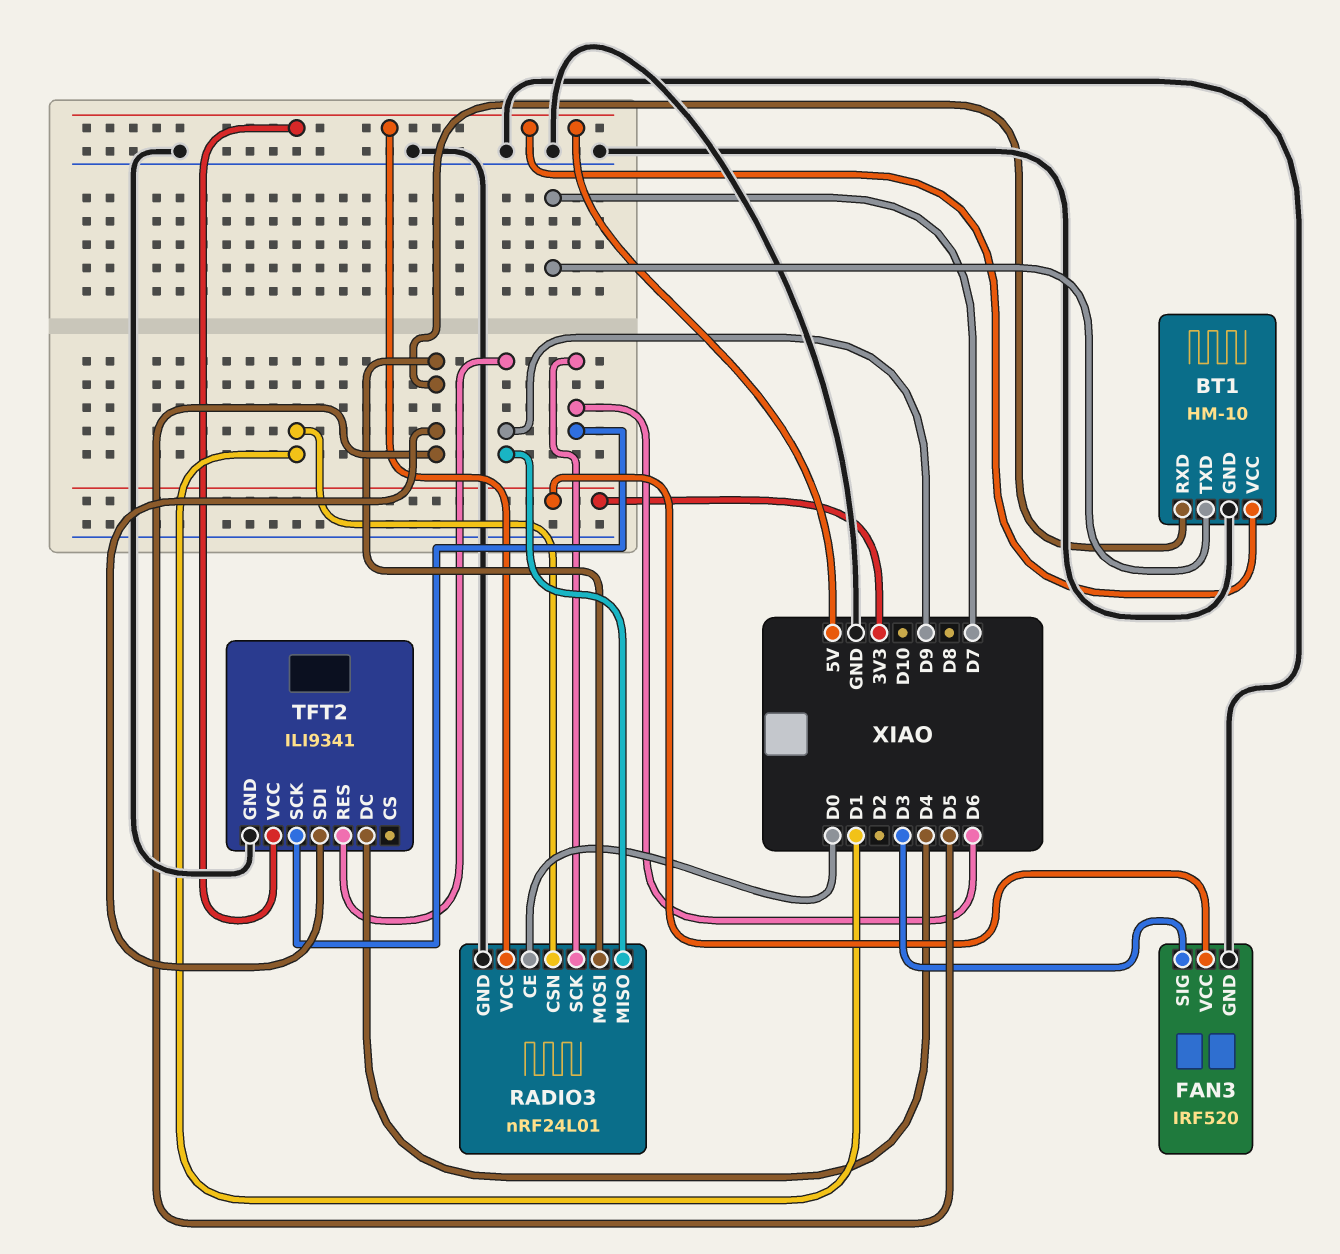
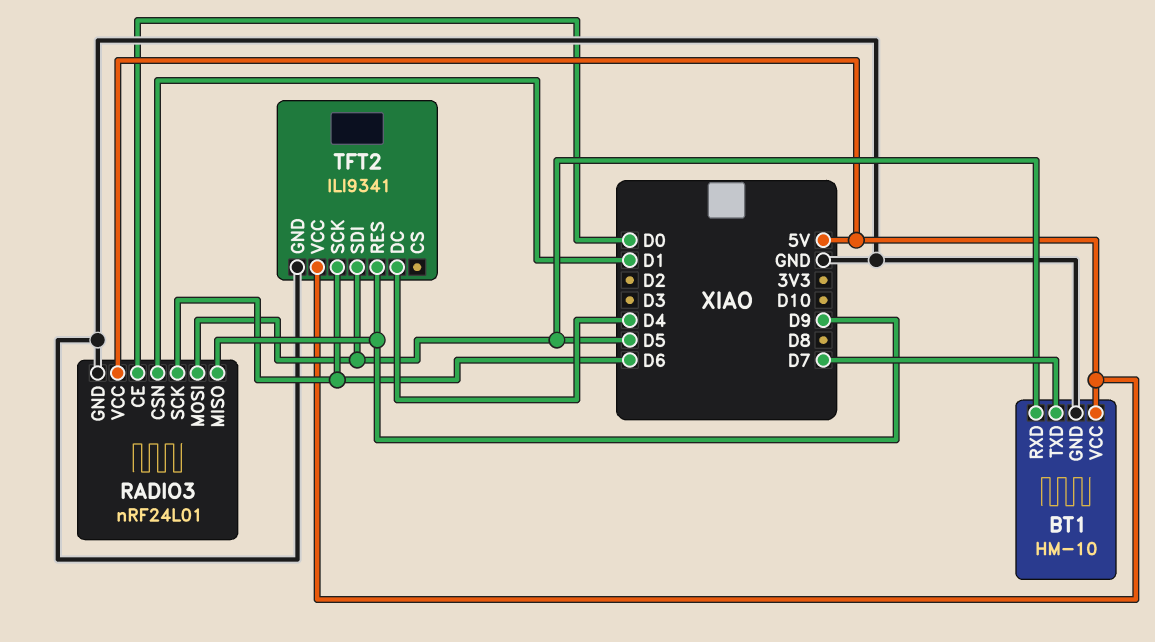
FAN3: IRF520 -> none
FAN3 pin GND: GND -> none
FAN3 pin SIG: D3 -> none
FAN3 pin VCC: 3V3 -> none

